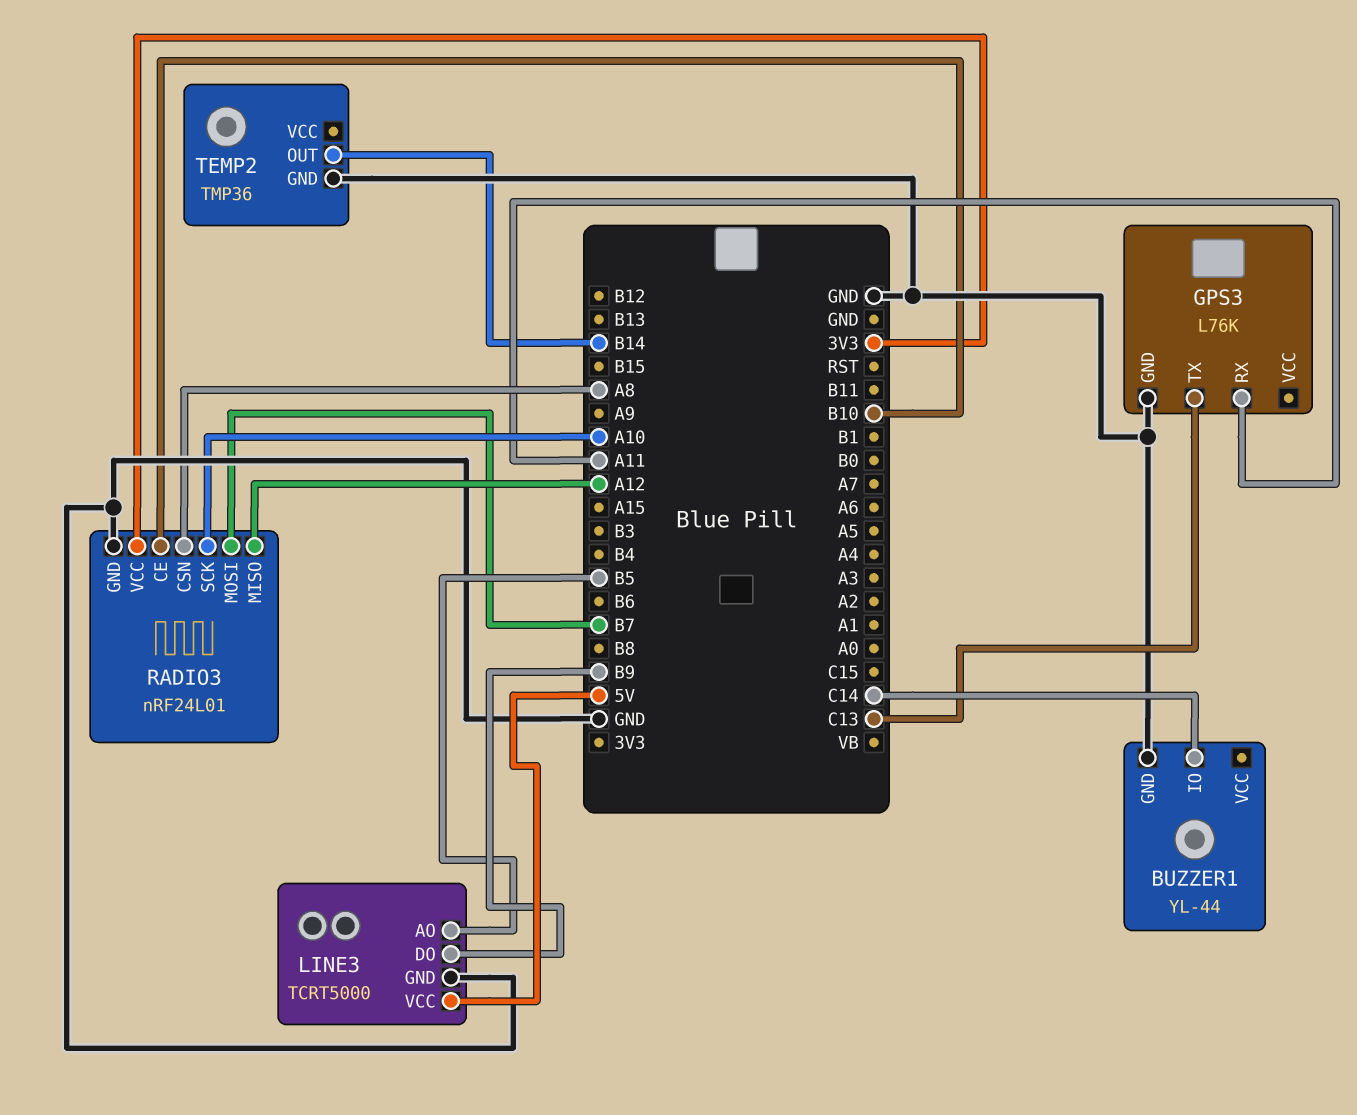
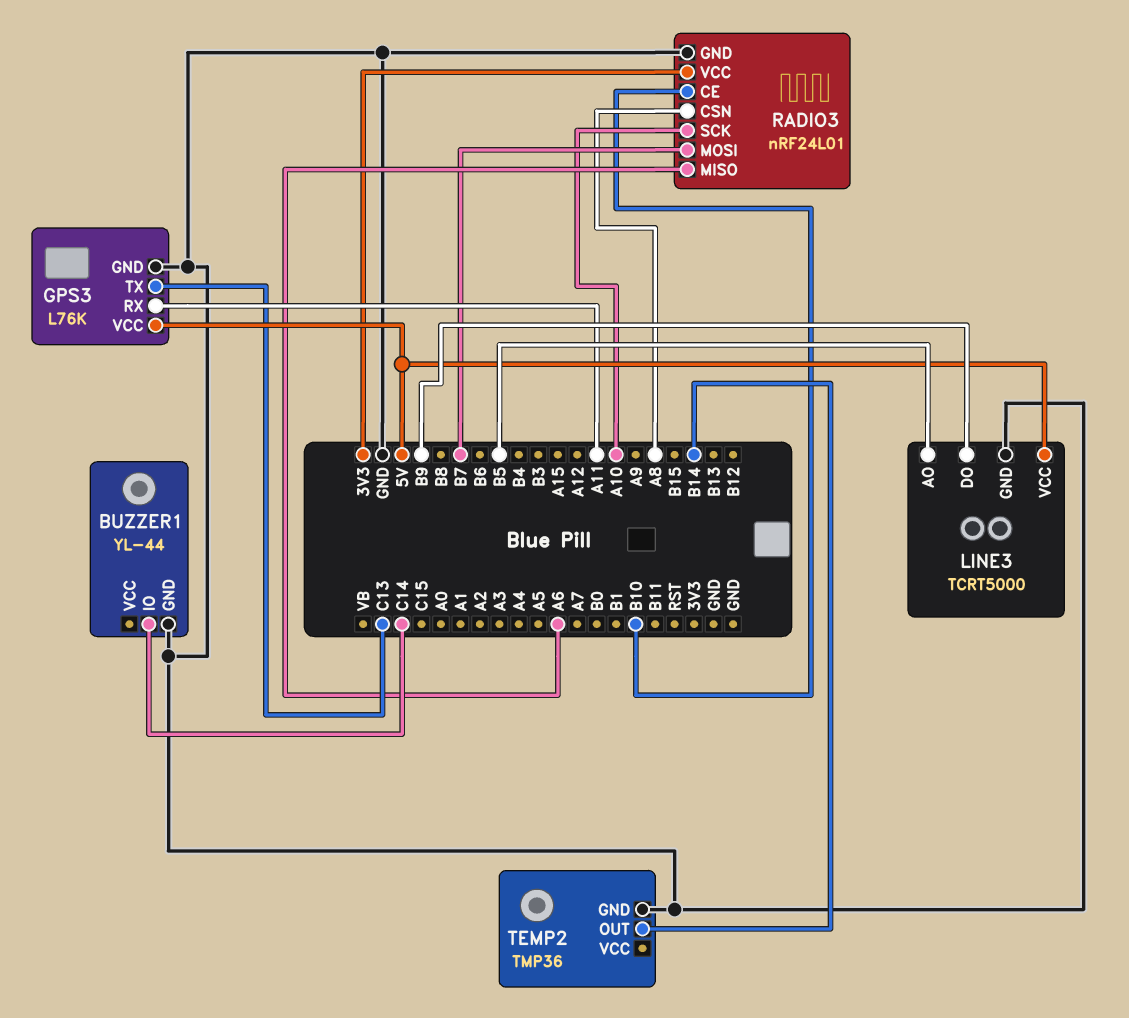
GPS3 pin VCC: none -> 5V
RADIO3 pin MISO: A12 -> A6

